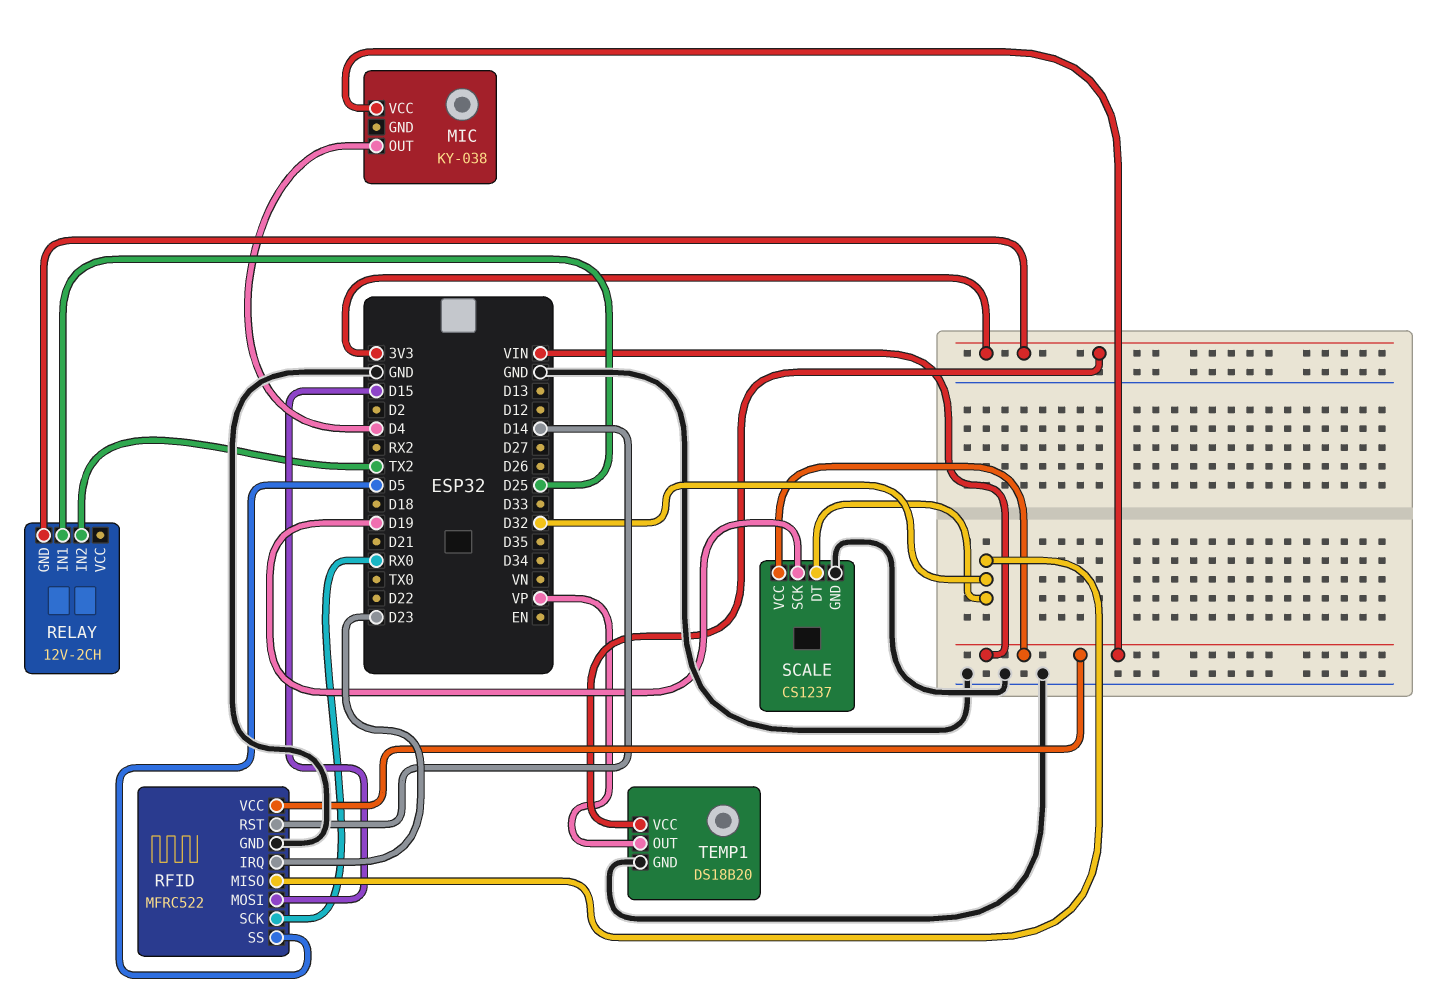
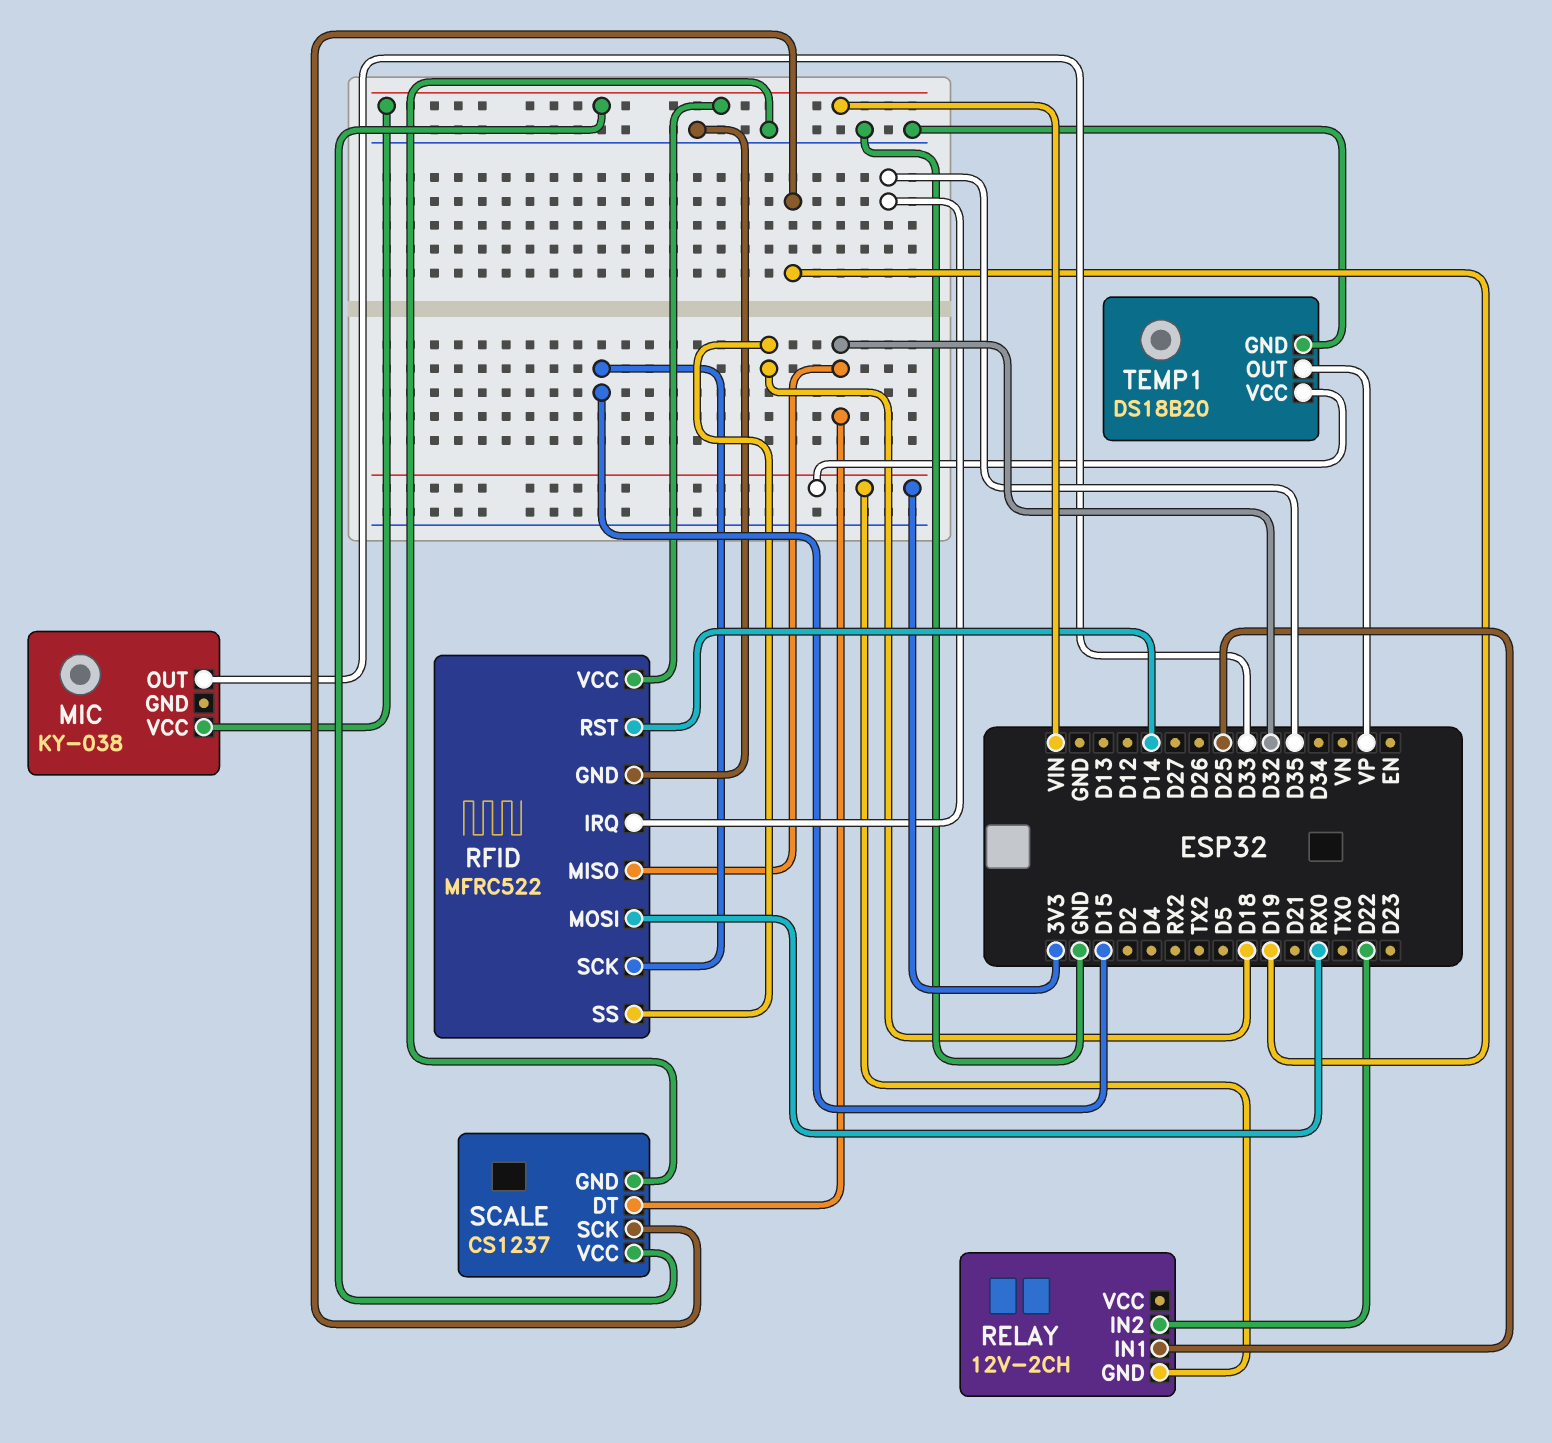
MIC pin OUT: D4 -> D33
RELAY pin IN2: TX2 -> D22
RFID pin IRQ: D23 -> D35
RFID pin MOSI: D15 -> RX0
RFID pin SCK: RX0 -> D15
RFID pin SS: D5 -> D18

